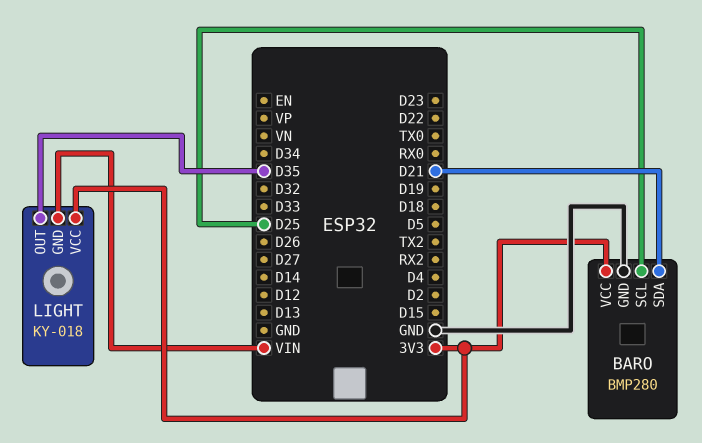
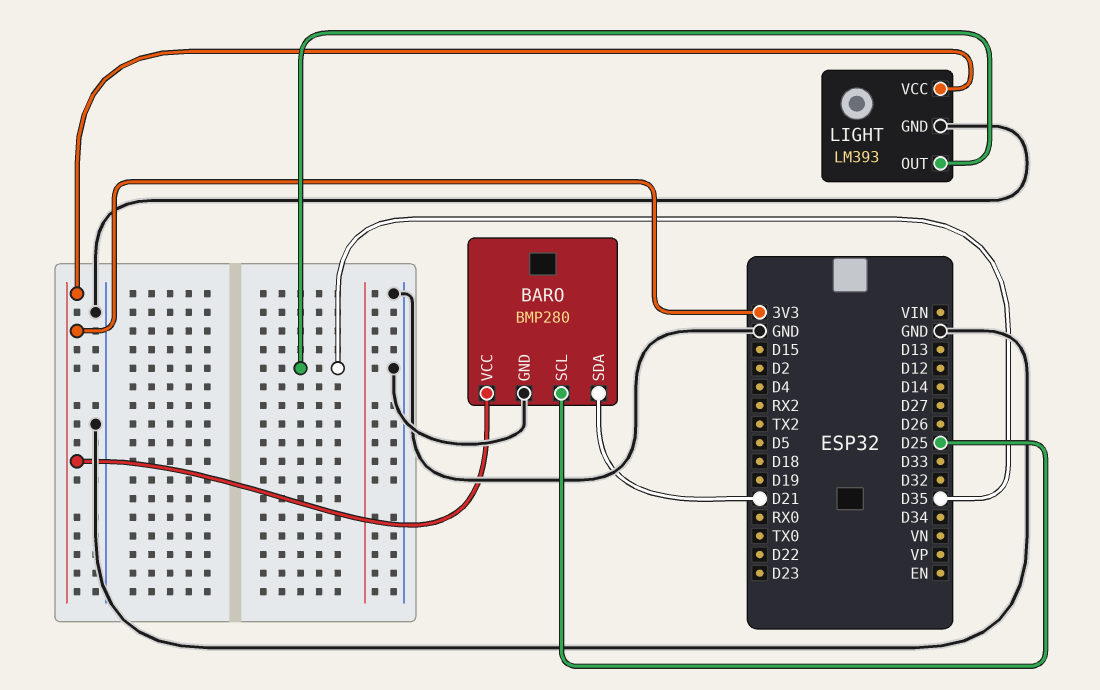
LIGHT: KY-018 -> LM393
LIGHT pin GND: VIN -> GND

